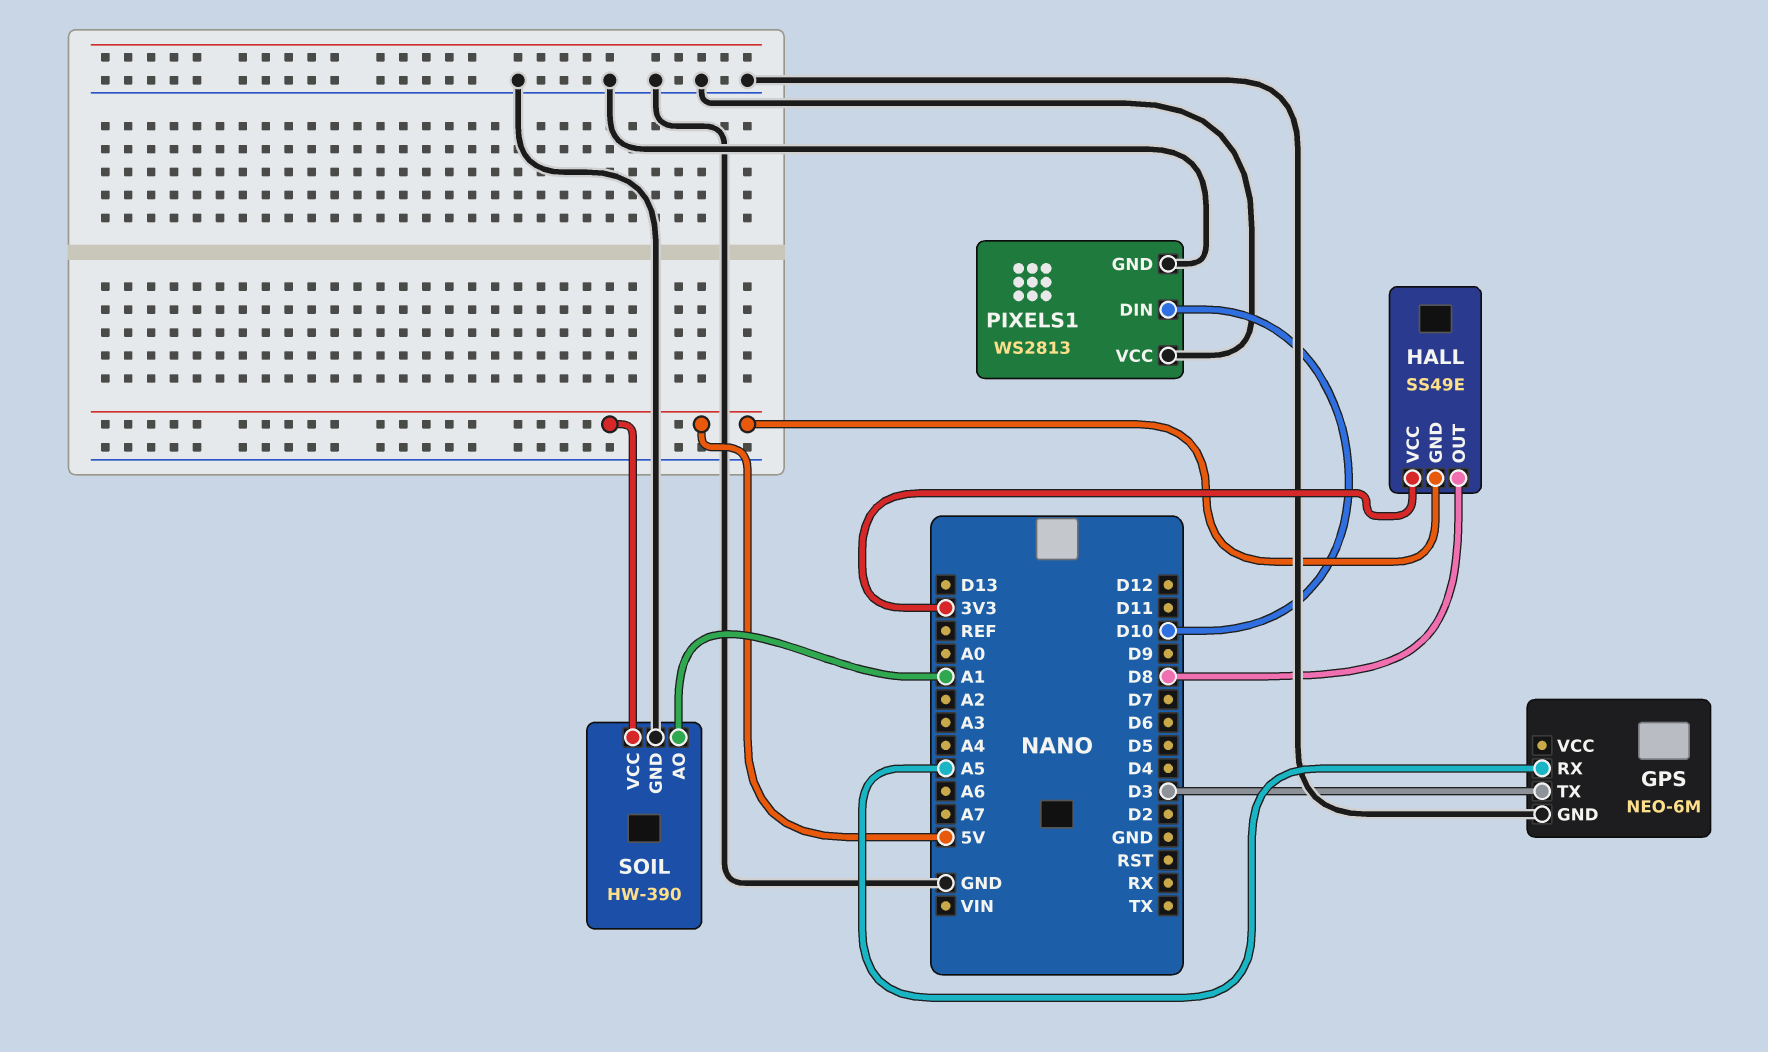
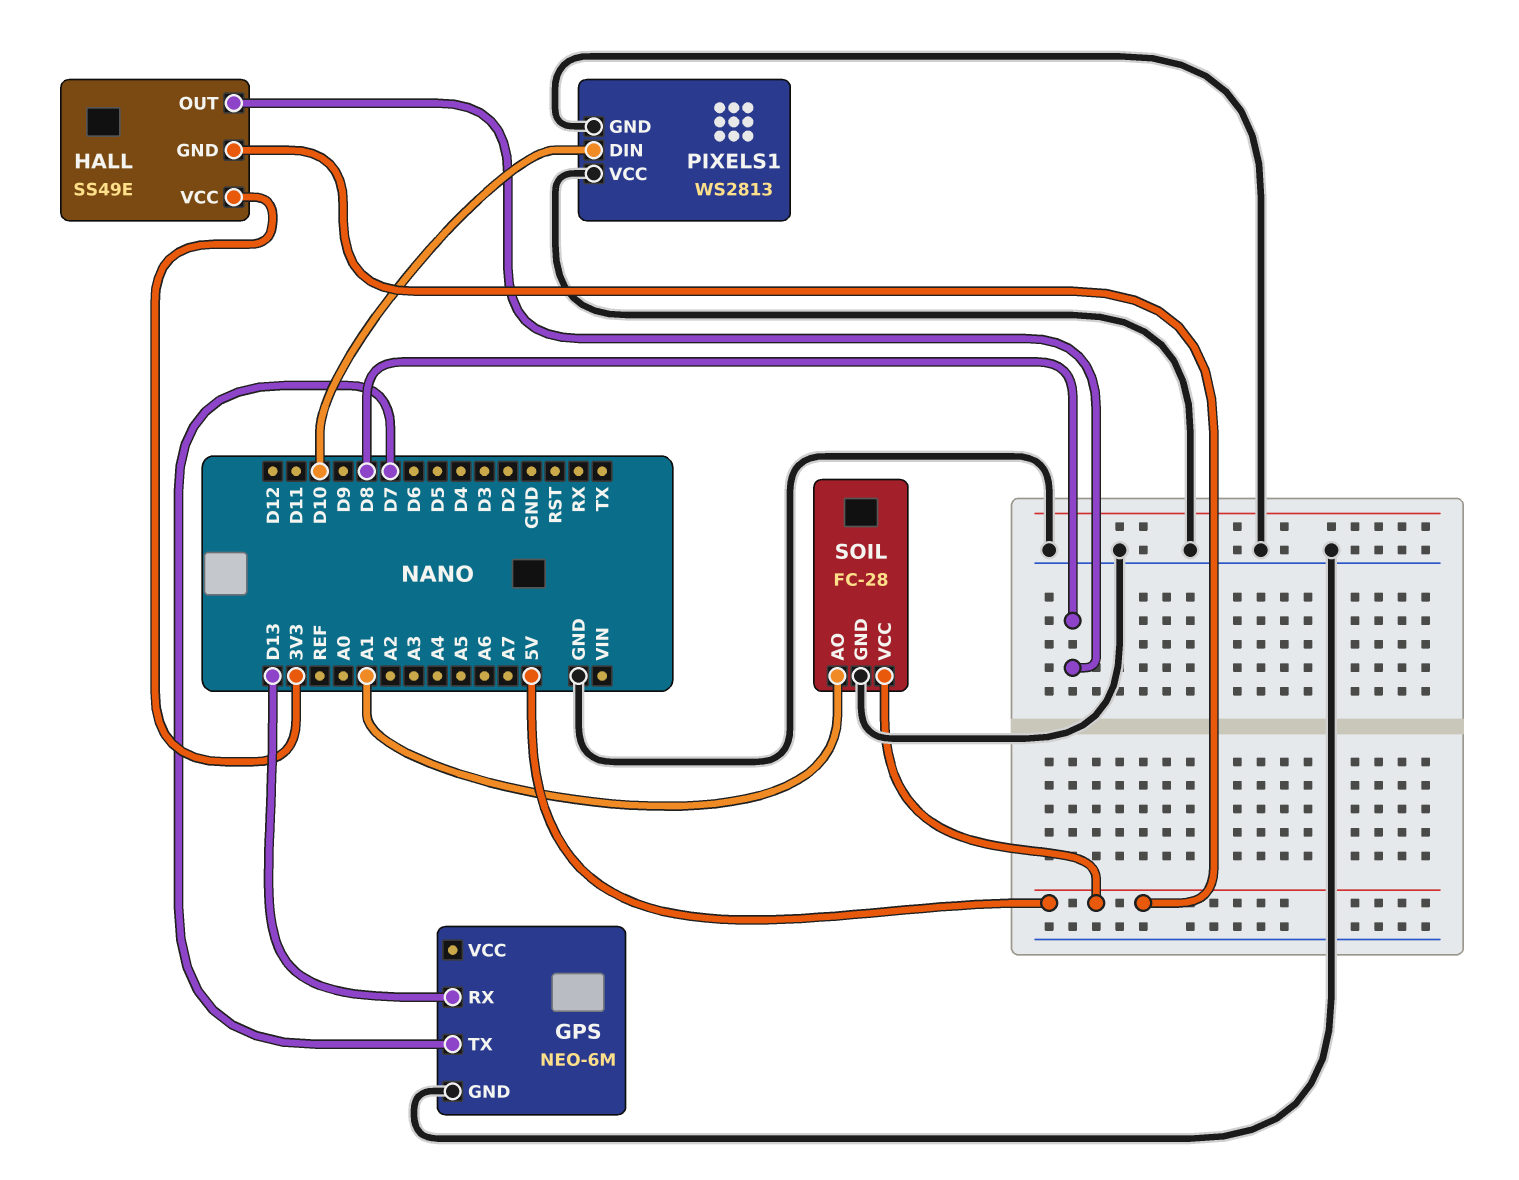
GPS pin RX: A5 -> D13
GPS pin TX: D3 -> D7
SOIL: HW-390 -> FC-28

